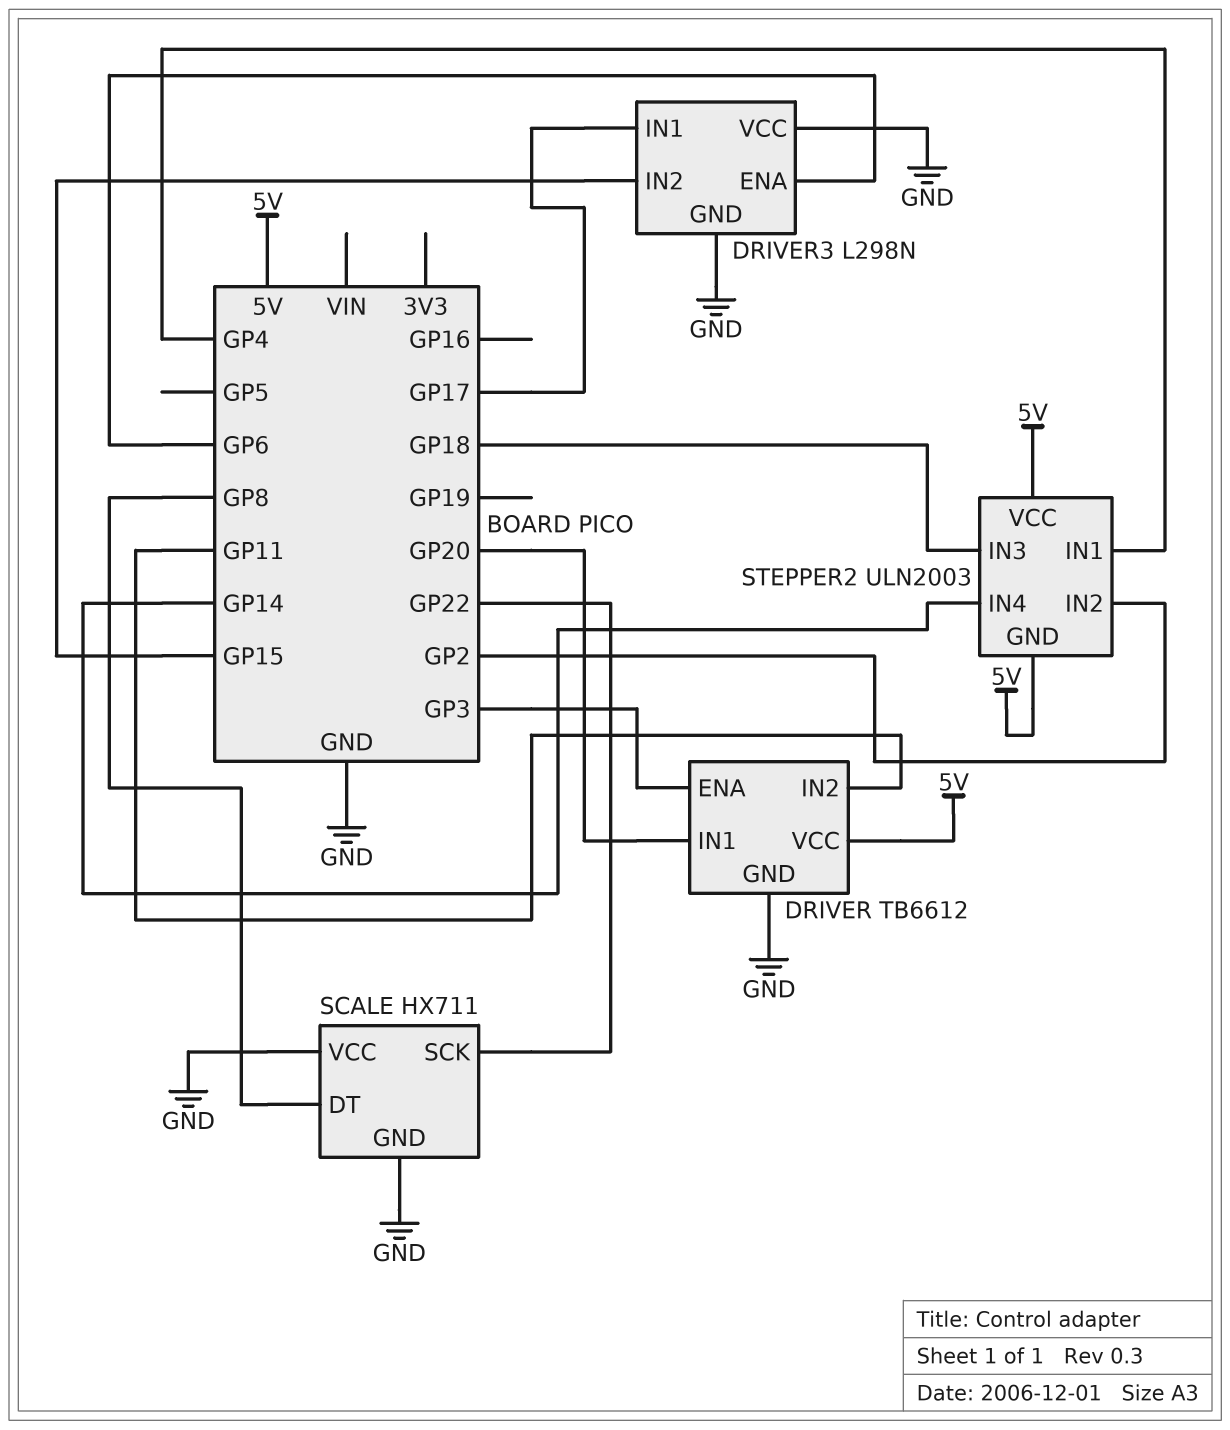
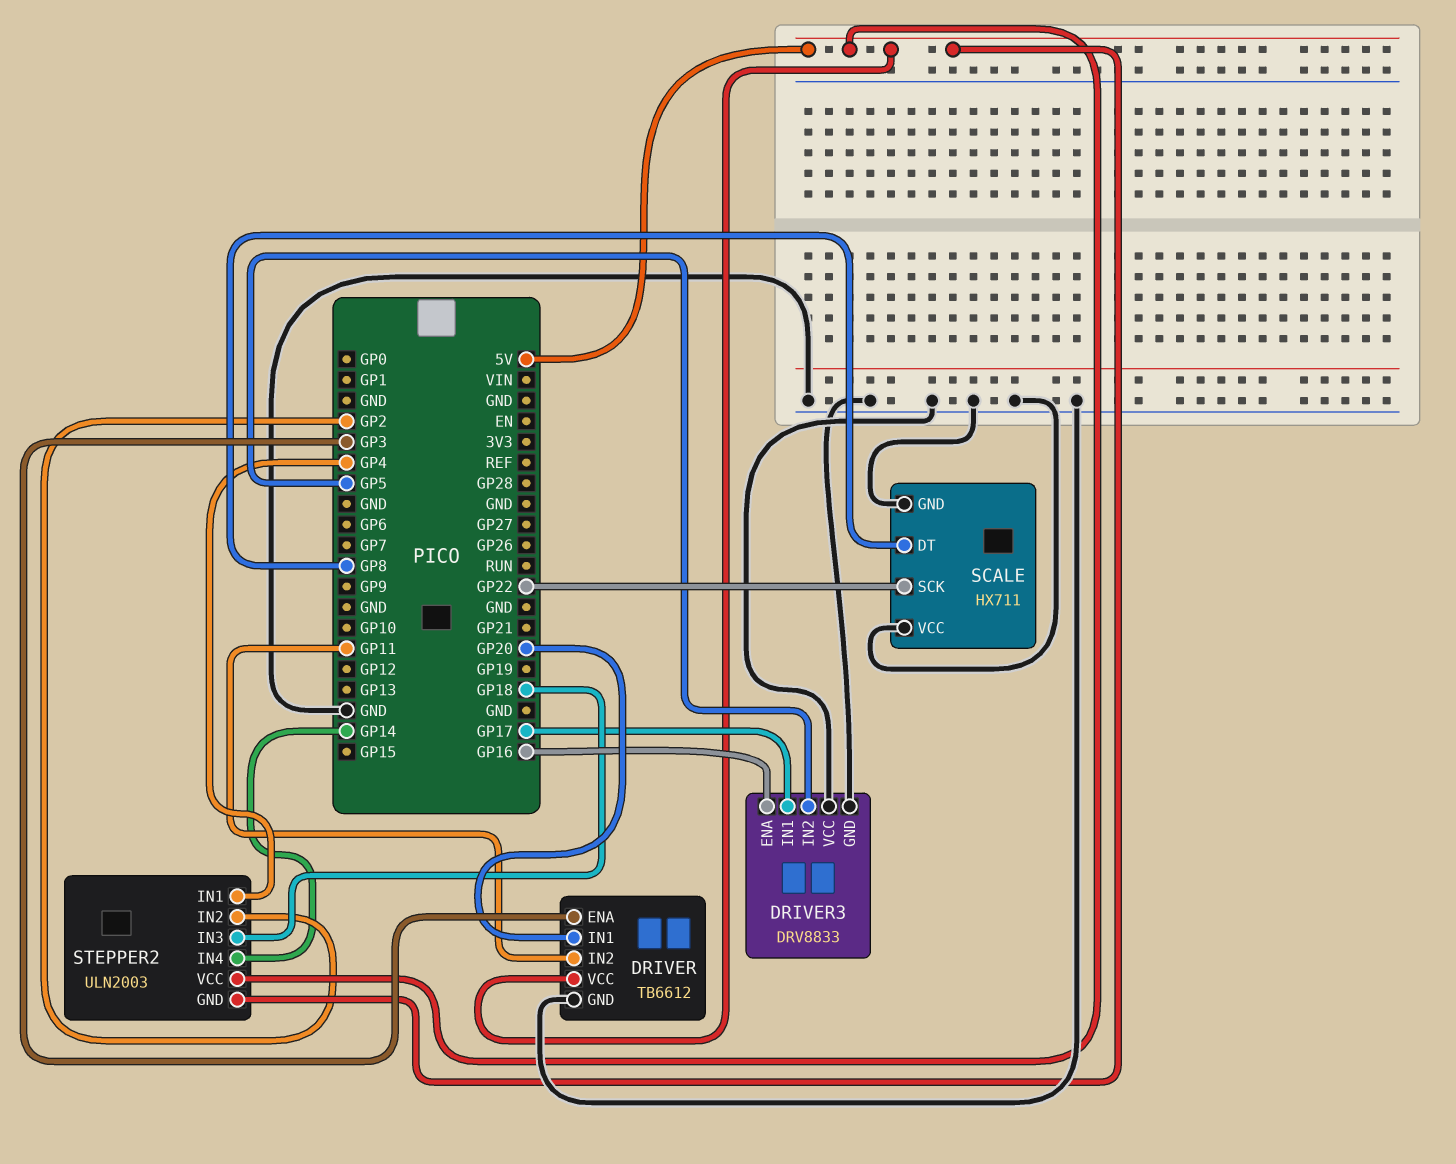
DRIVER3: L298N -> DRV8833
DRIVER3 pin ENA: GP6 -> GP16
DRIVER3 pin IN2: GP15 -> GP5

